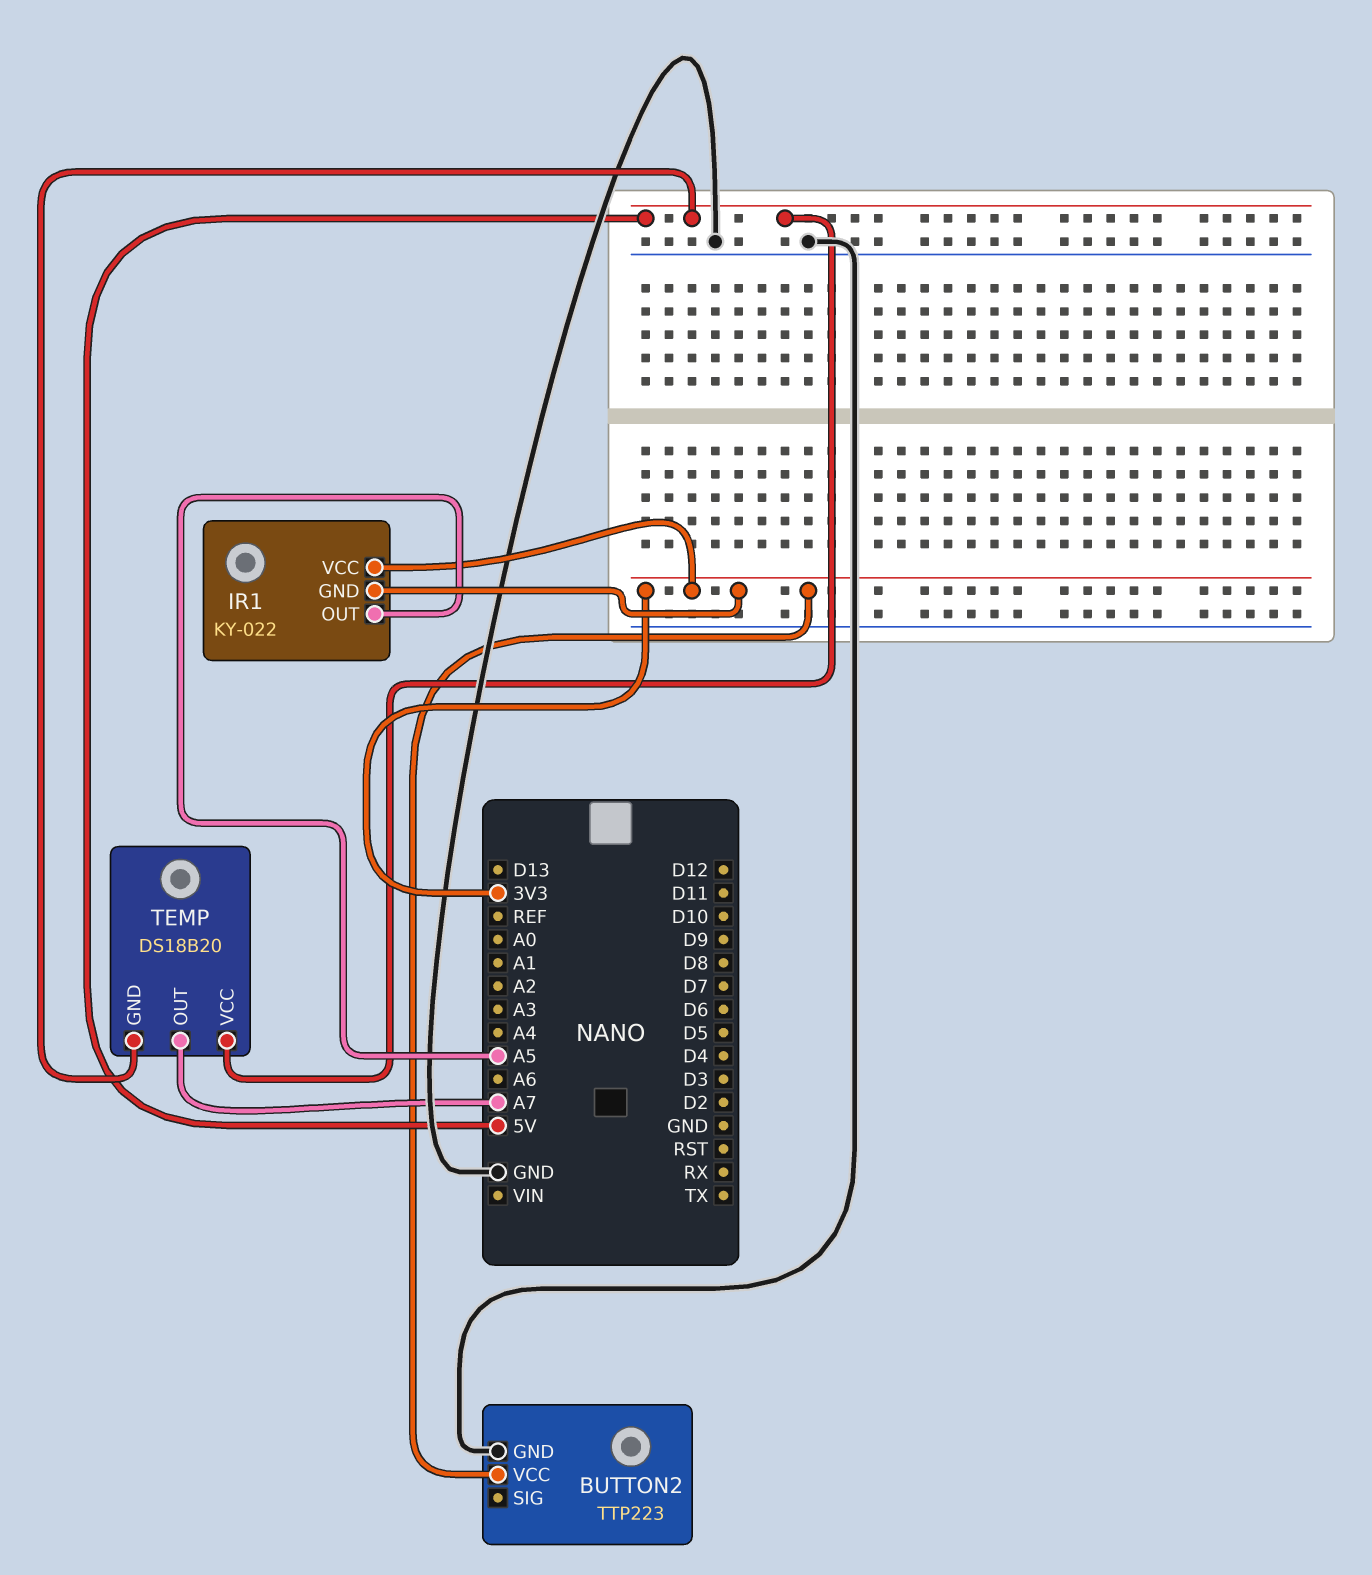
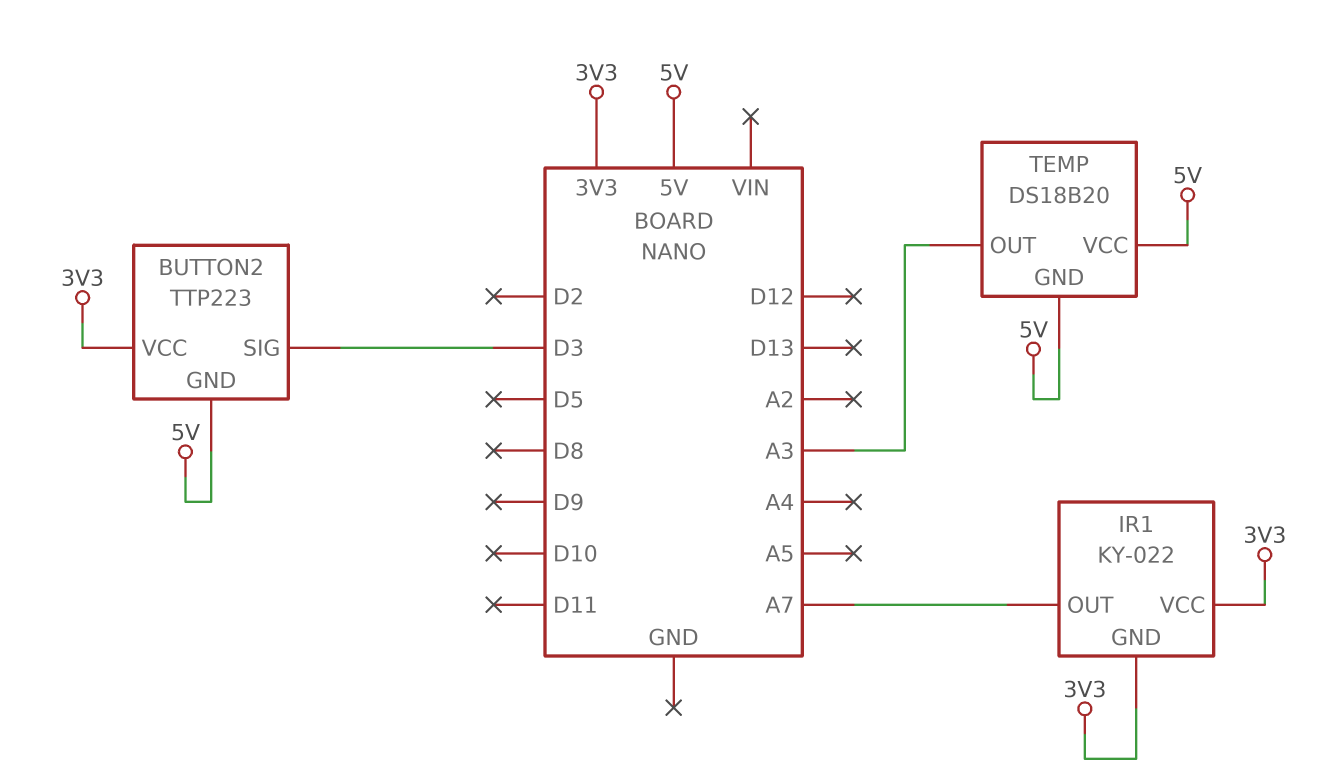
BUTTON2 pin GND: GND -> 5V
BUTTON2 pin SIG: none -> D3
IR1 pin OUT: A5 -> A7
TEMP pin OUT: A7 -> A3

